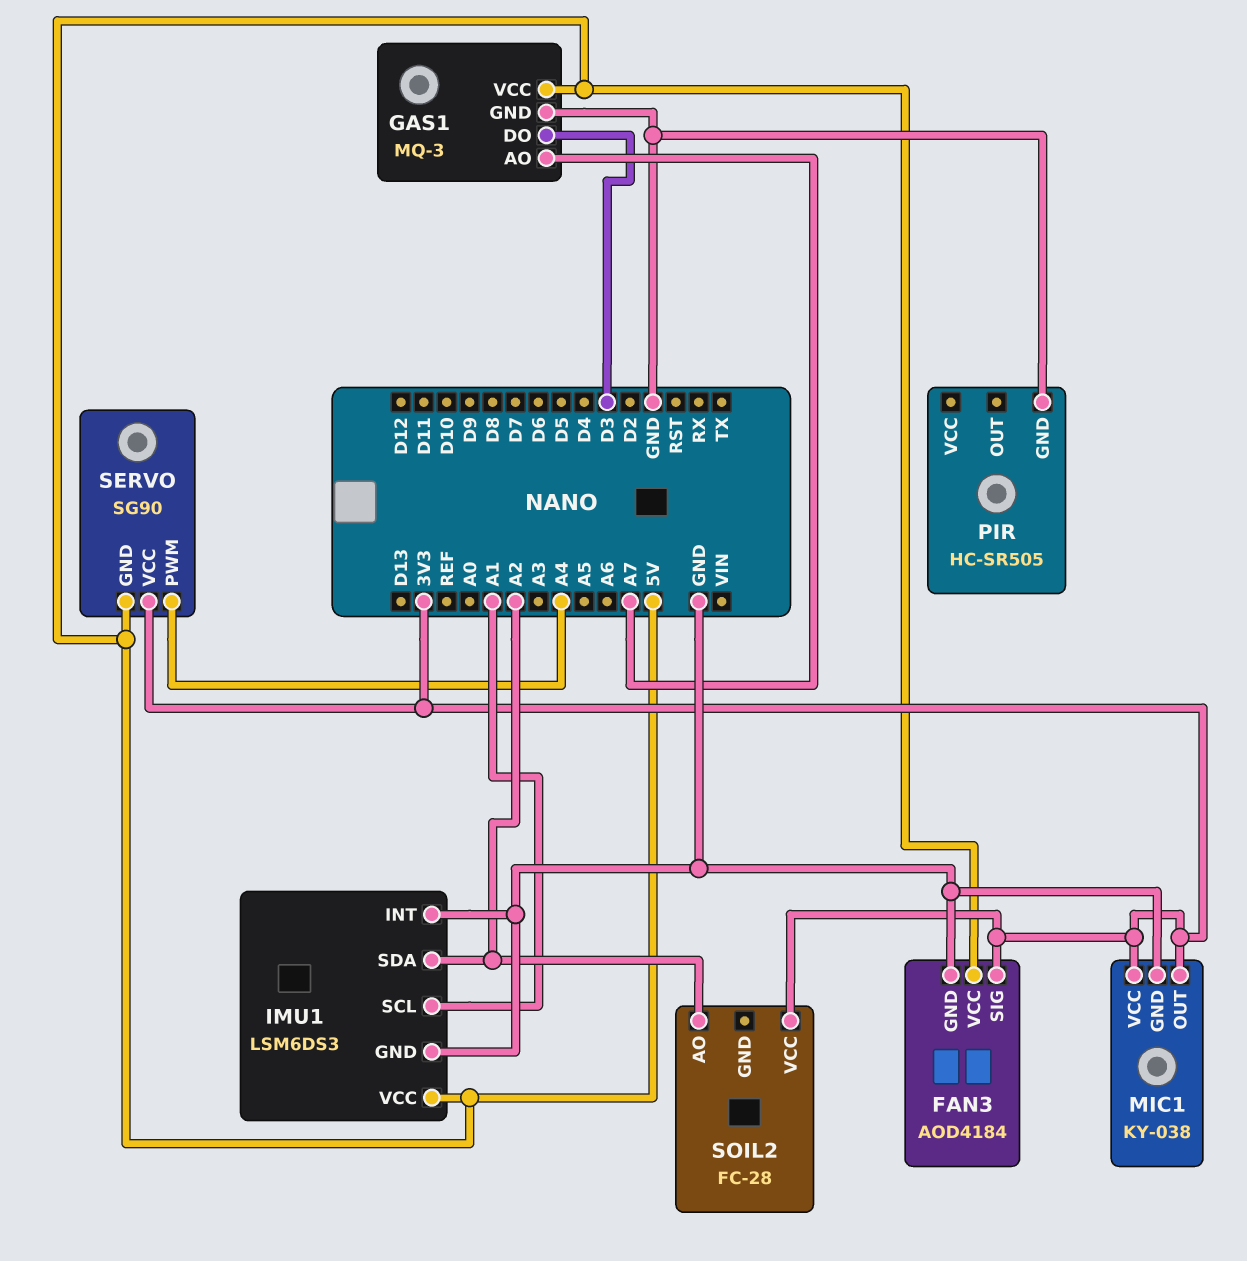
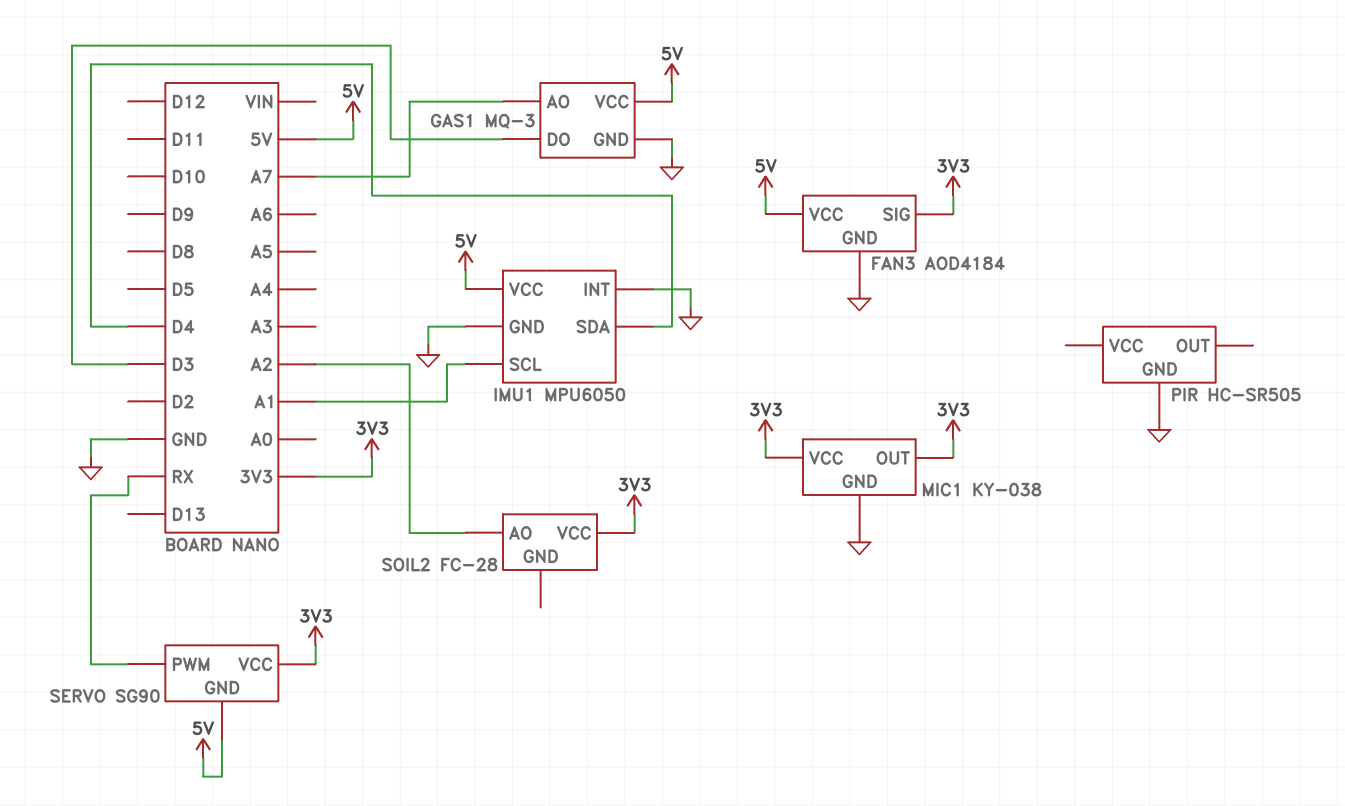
IMU1: LSM6DS3 -> MPU6050
IMU1 pin SDA: A2 -> D4
SERVO pin PWM: A4 -> RX

